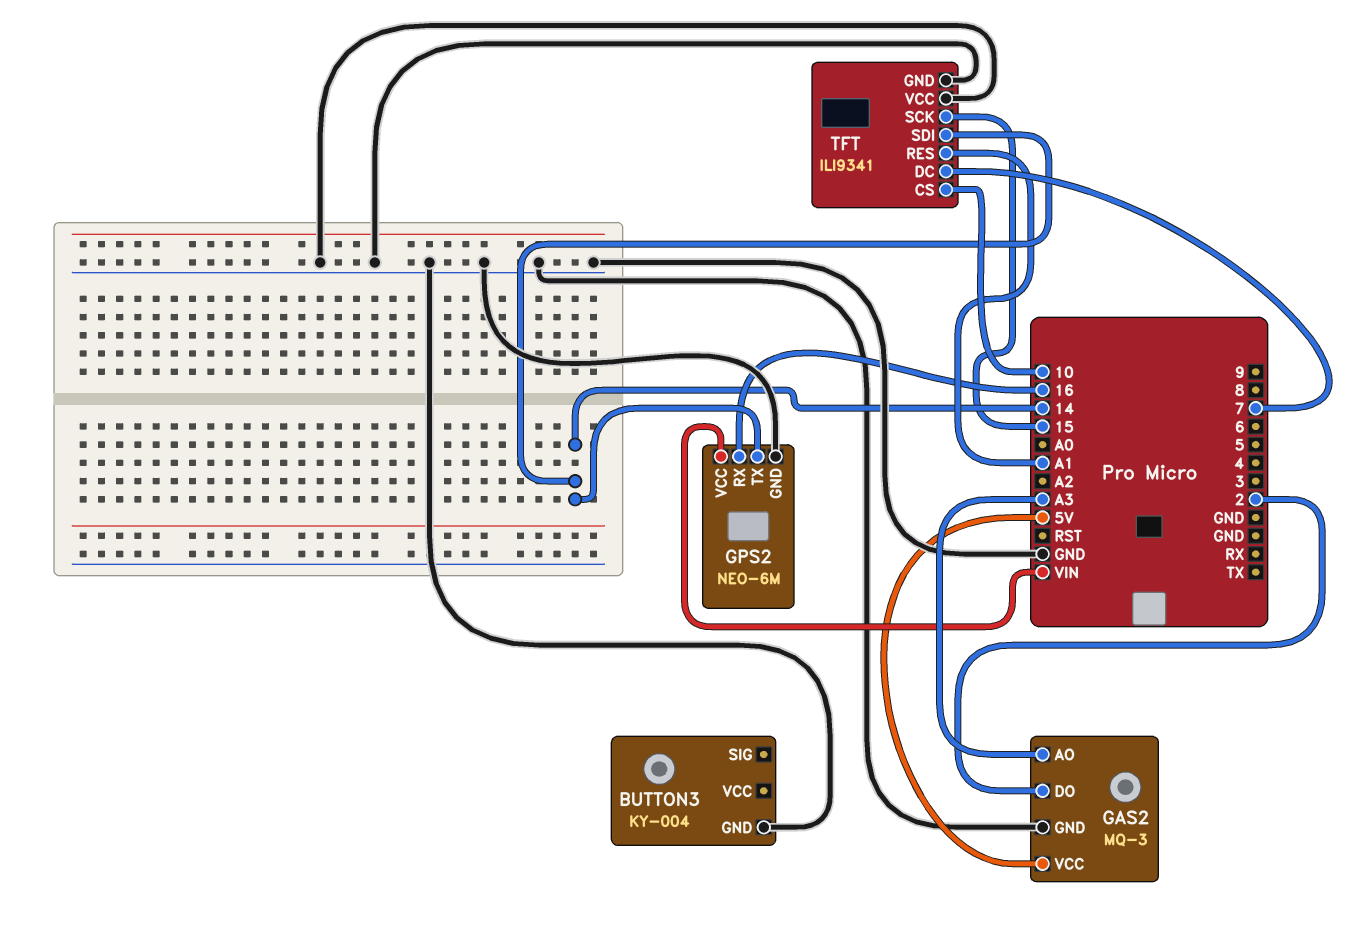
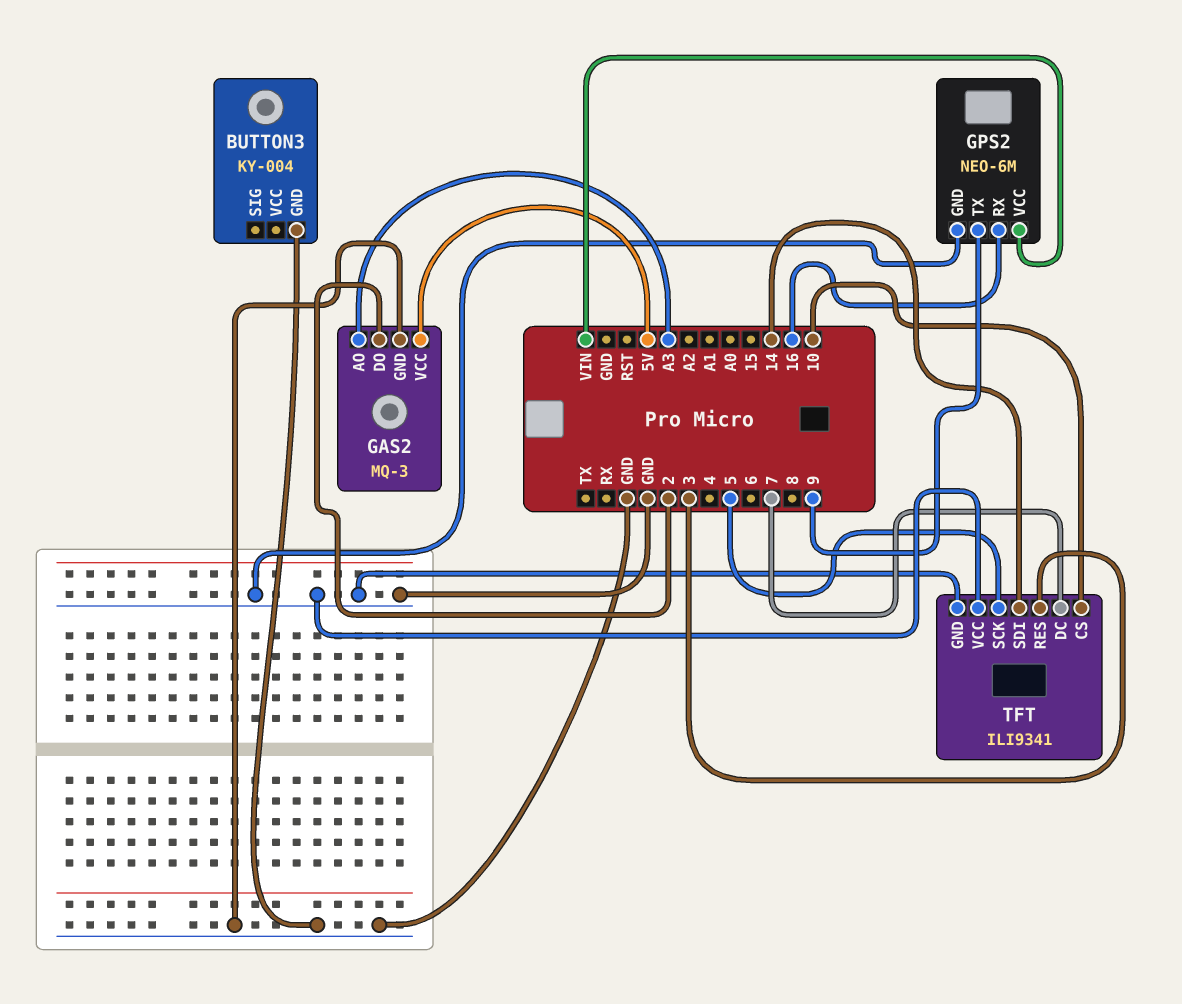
GPS2 pin TX: 14 -> 9
TFT pin RES: A1 -> 3
TFT pin SCK: 15 -> 5

